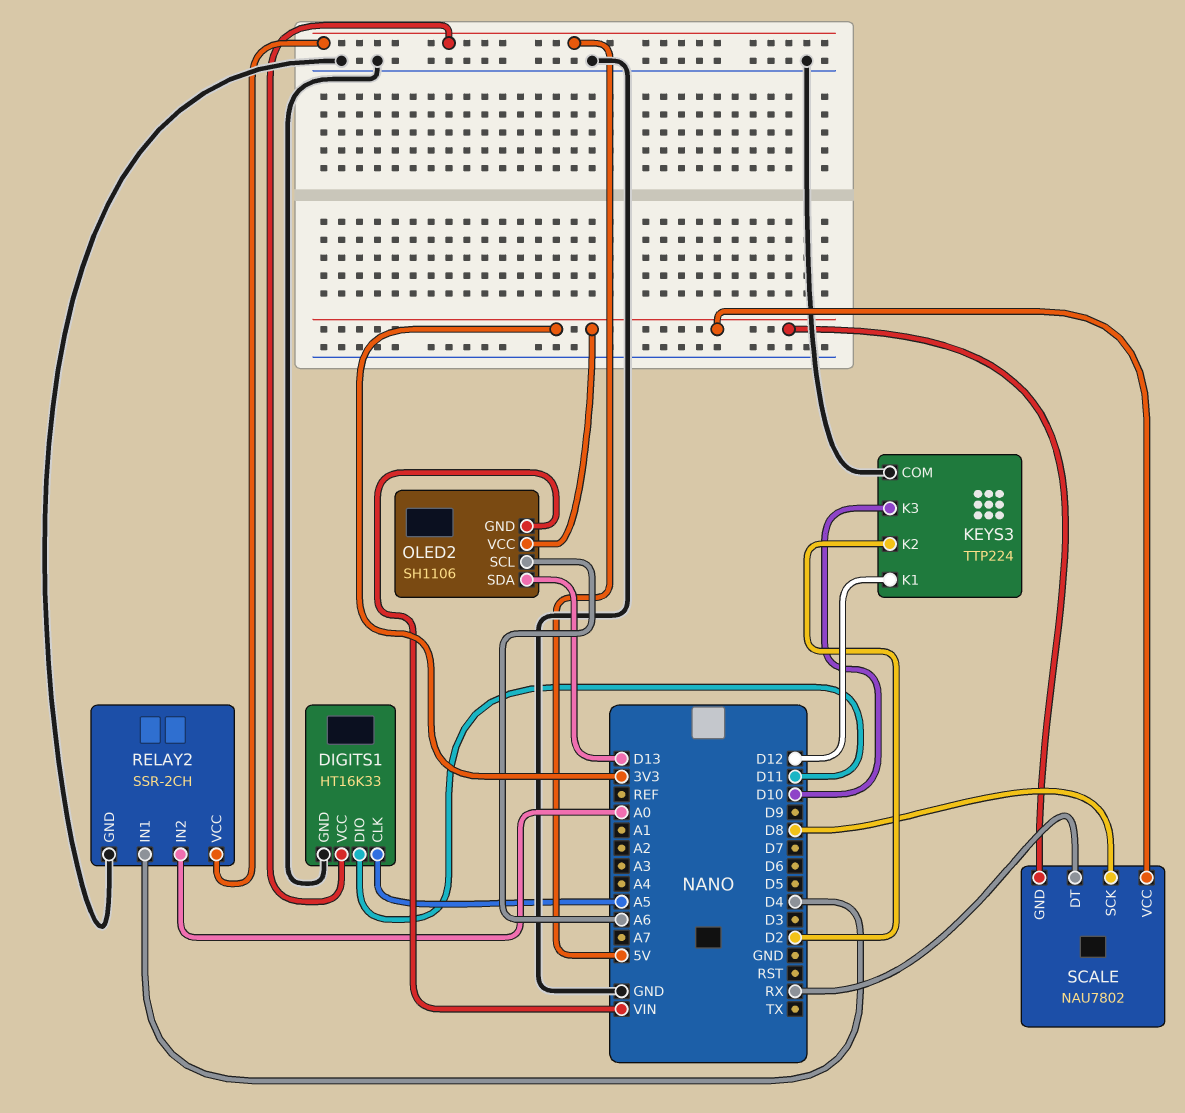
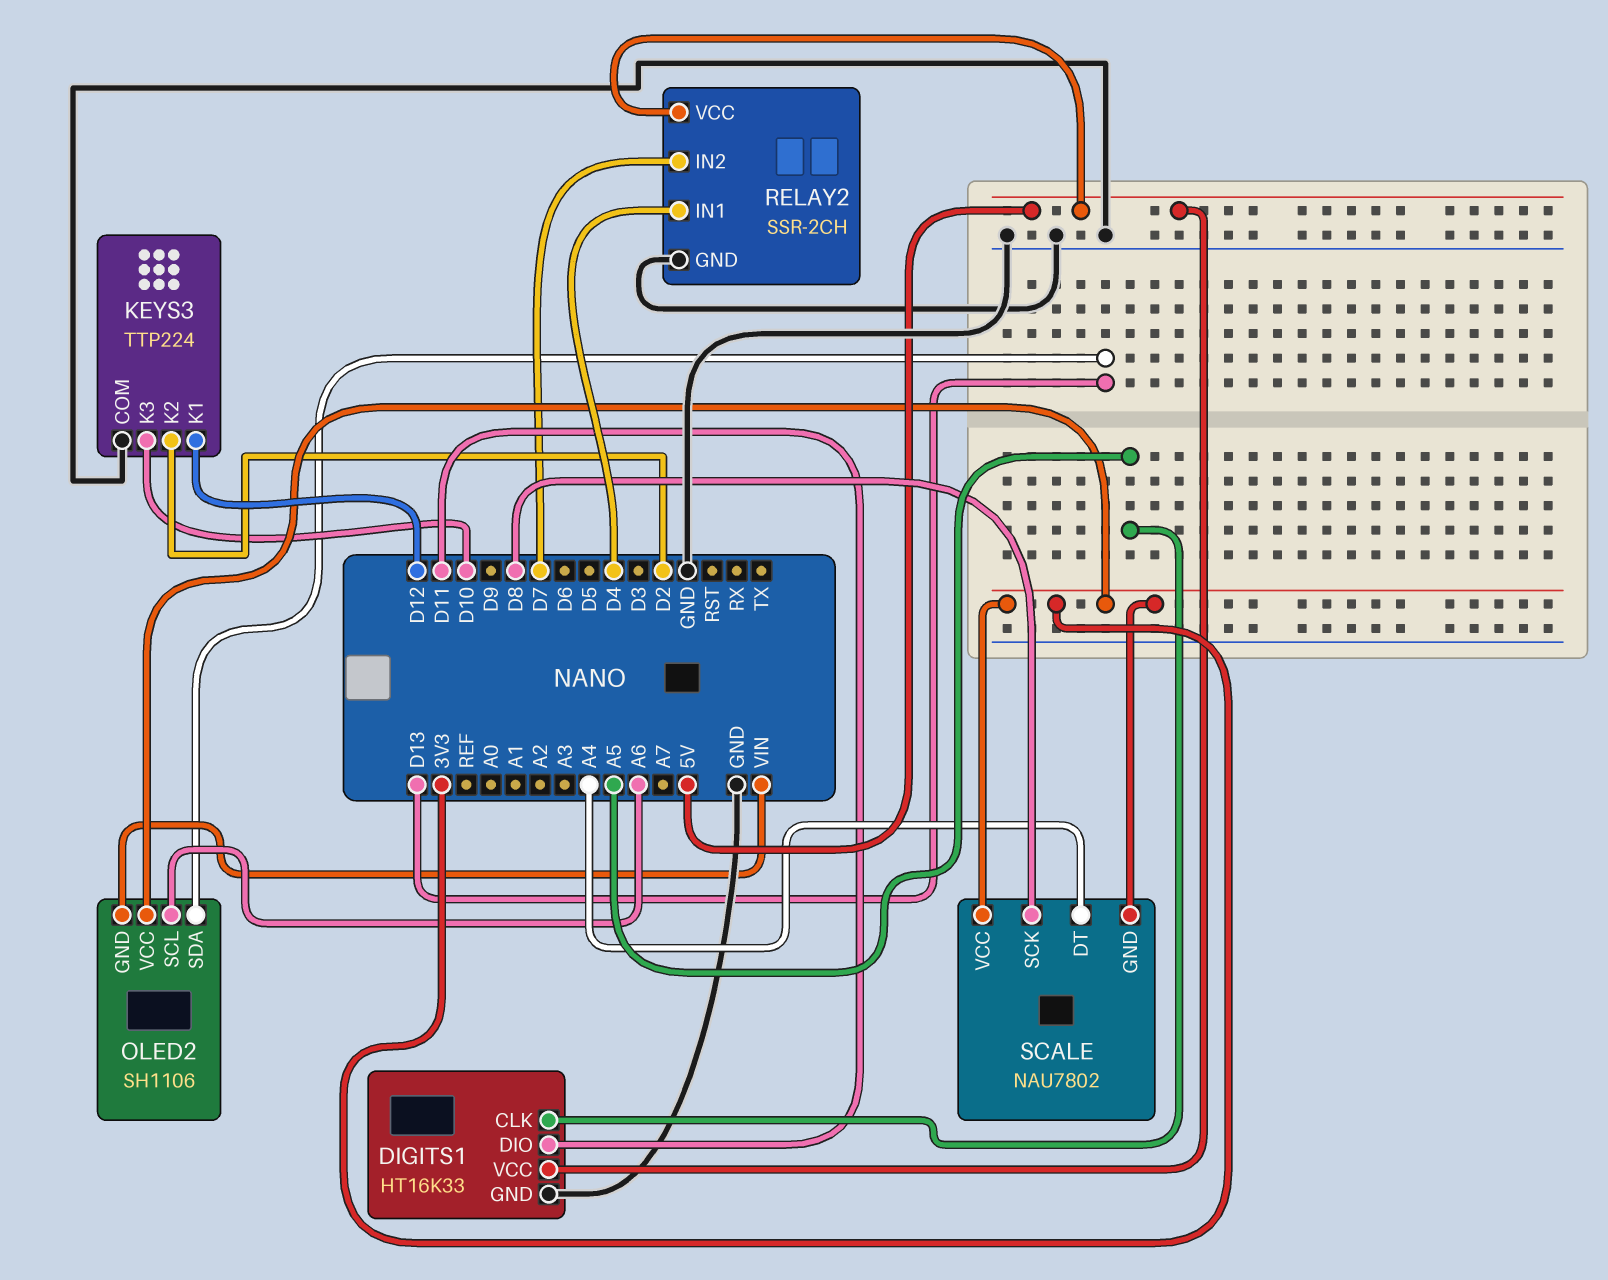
RELAY2 pin IN2: A0 -> D7
SCALE pin DT: RX -> A4

